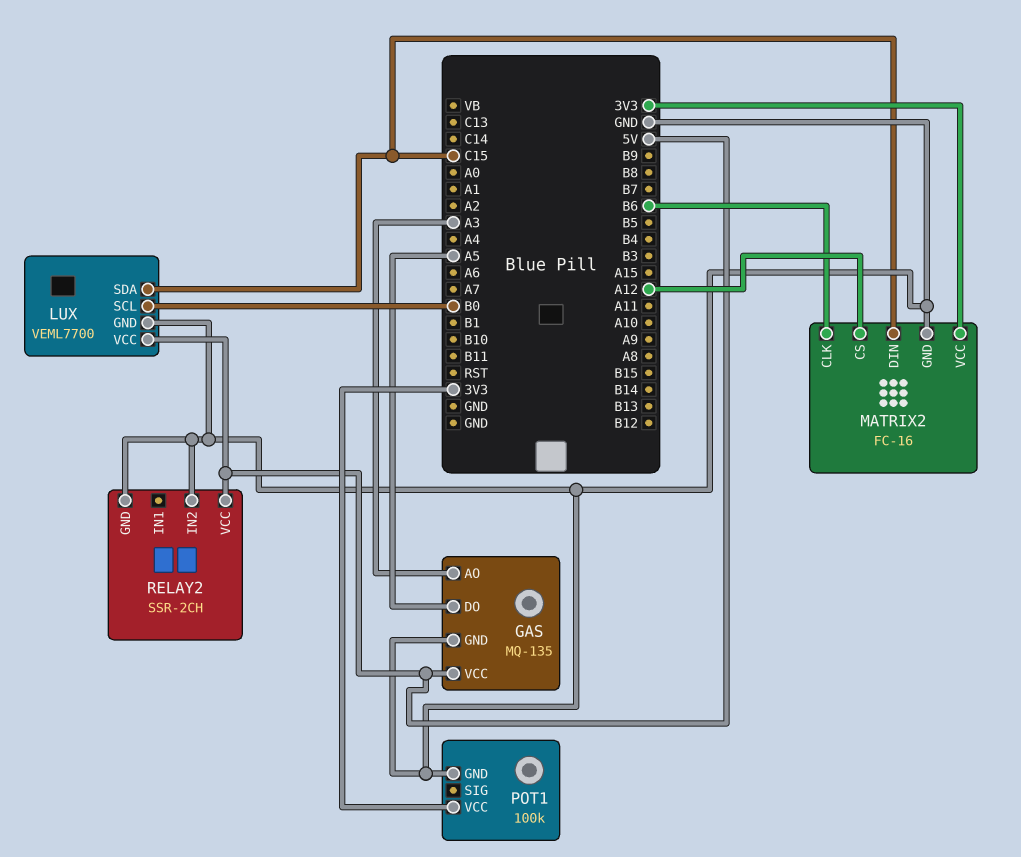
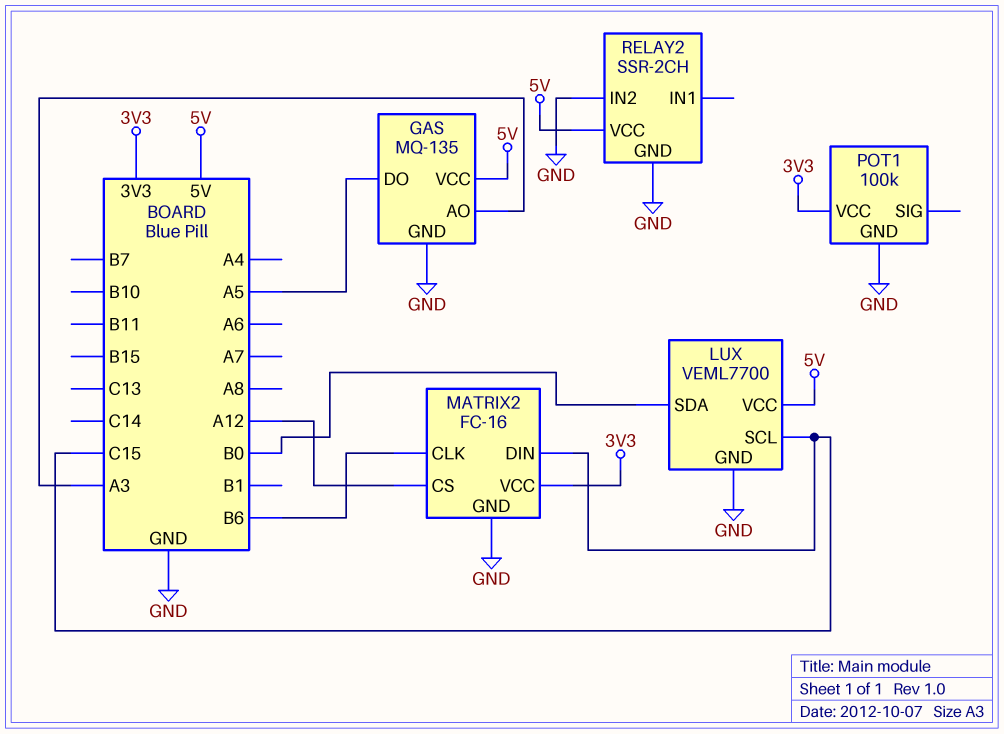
LUX pin SCL: B0 -> C15
LUX pin SDA: C15 -> B0

